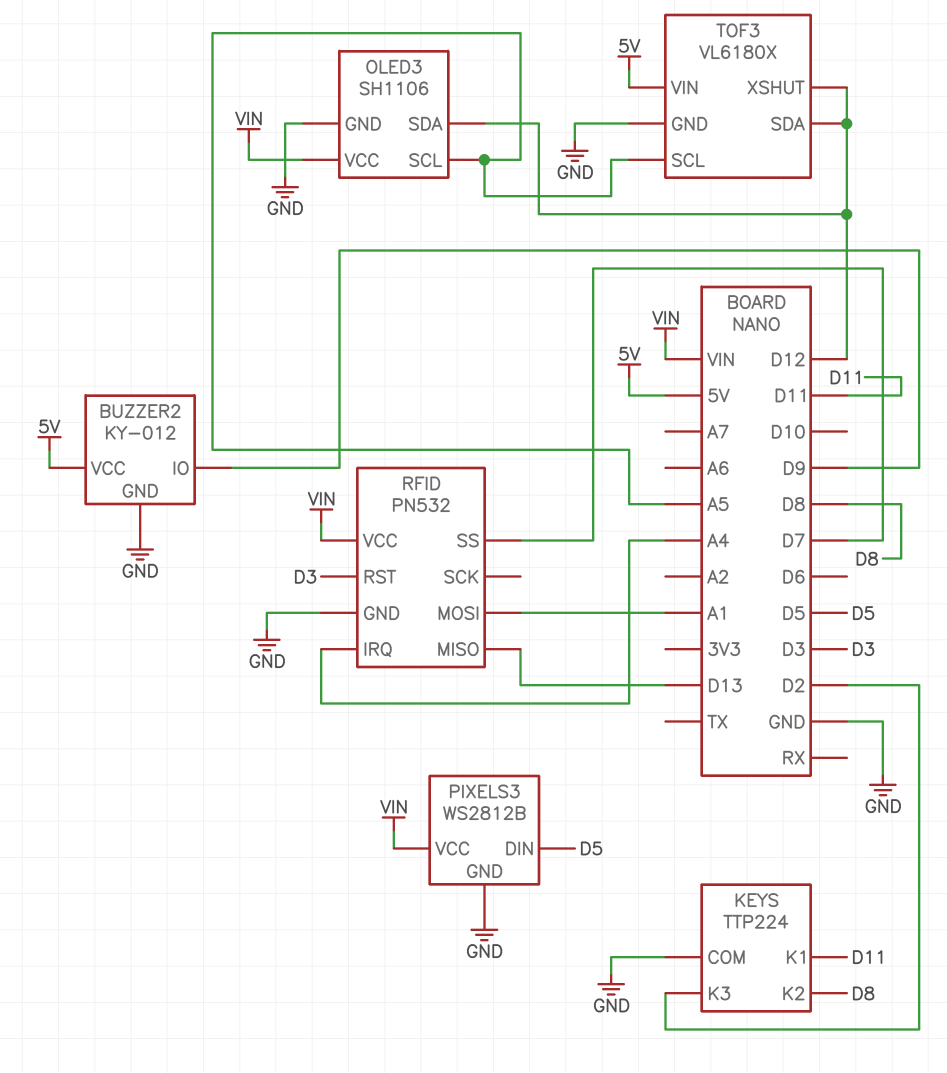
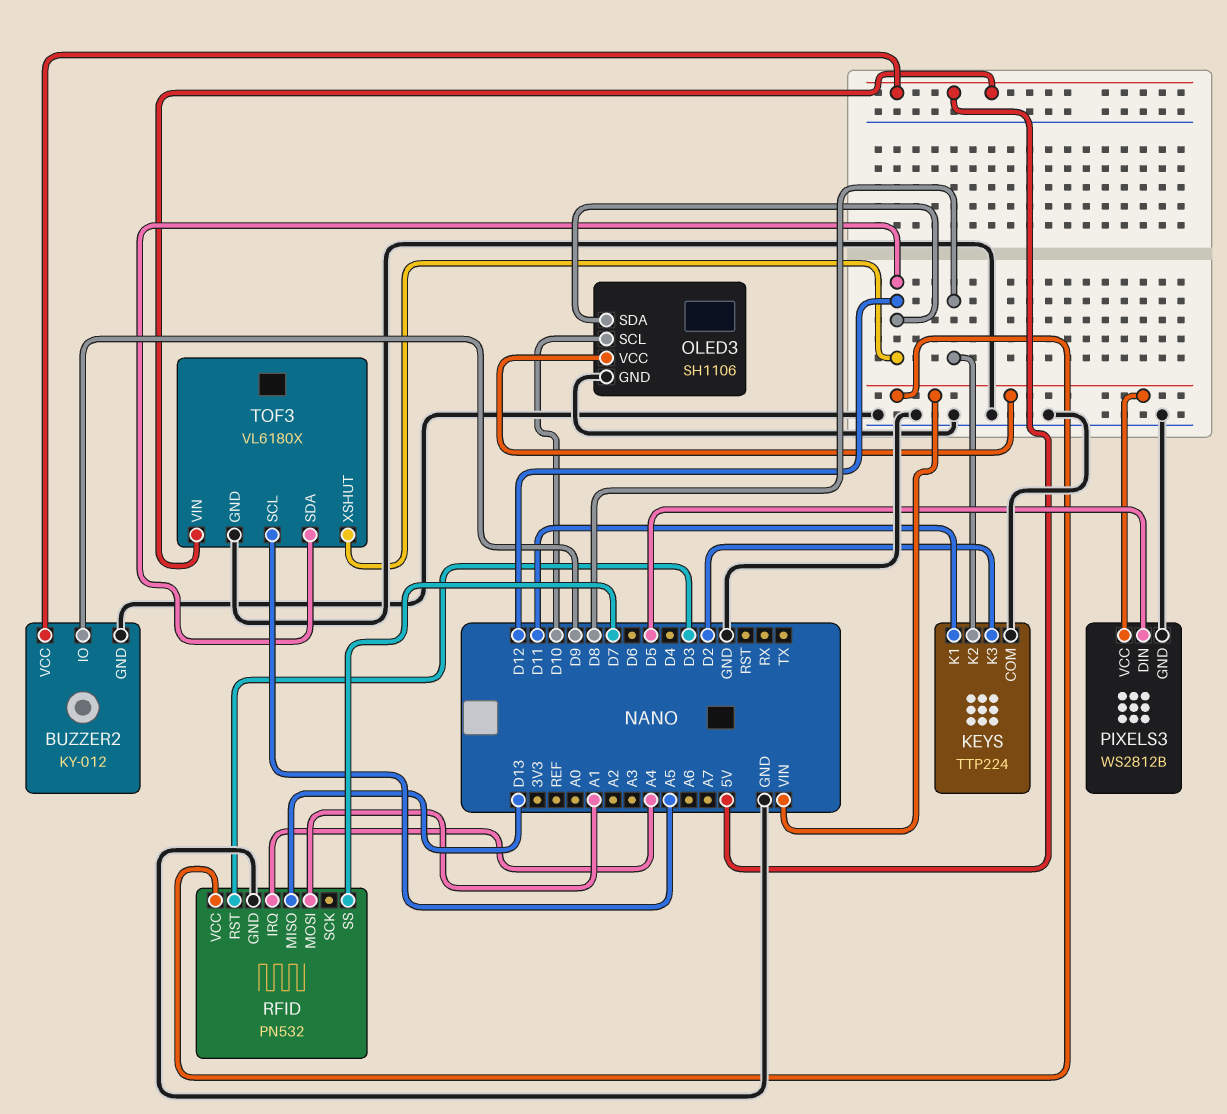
OLED3 pin SCL: A5 -> D10

